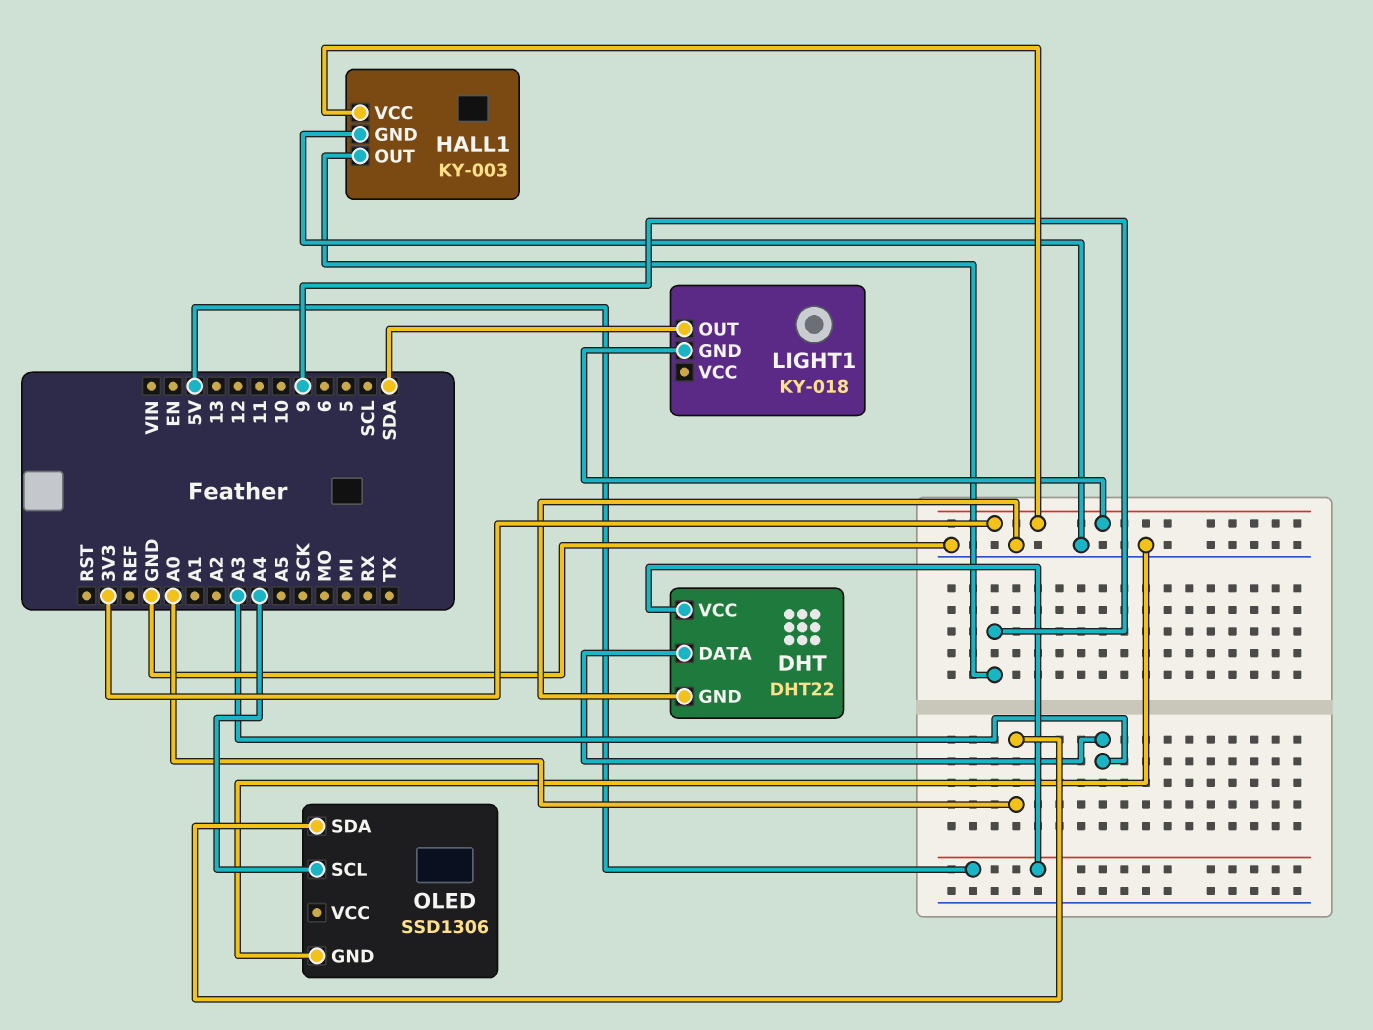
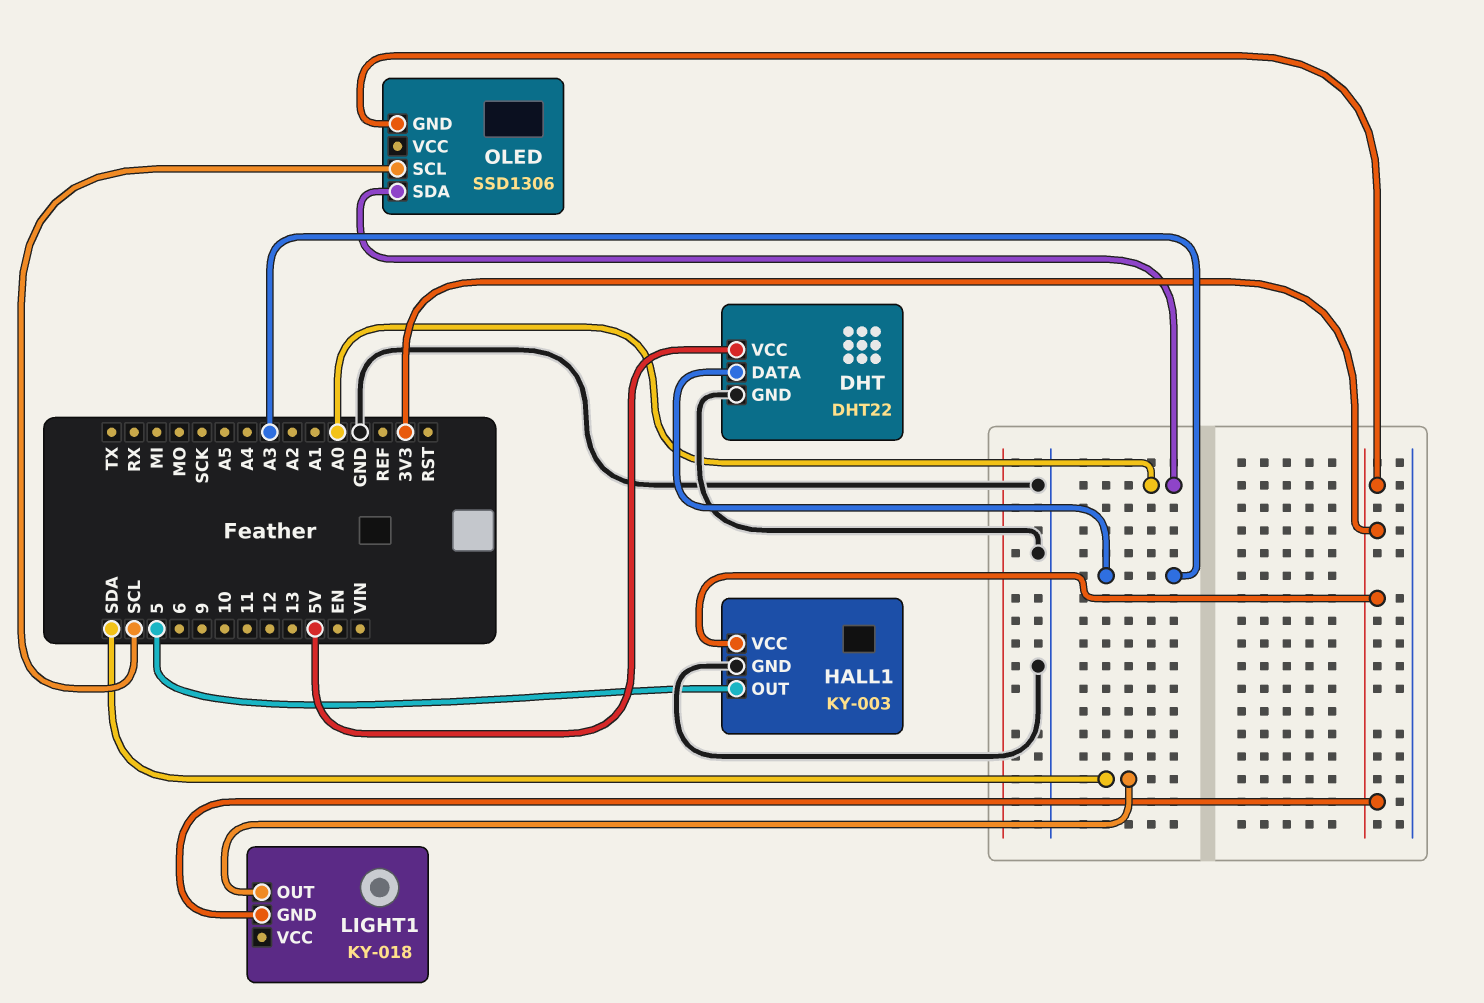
HALL1 pin OUT: 9 -> 5
OLED pin GND: GND -> 3V3
OLED pin SCL: A4 -> SCL

